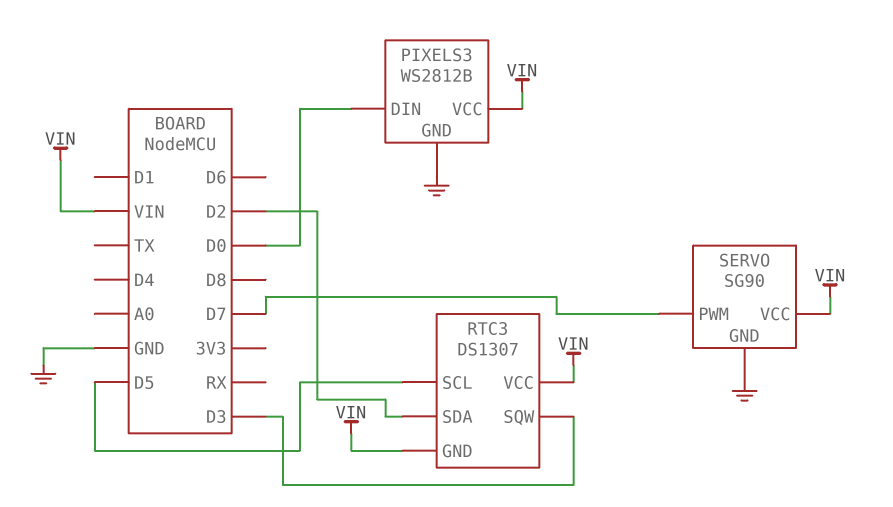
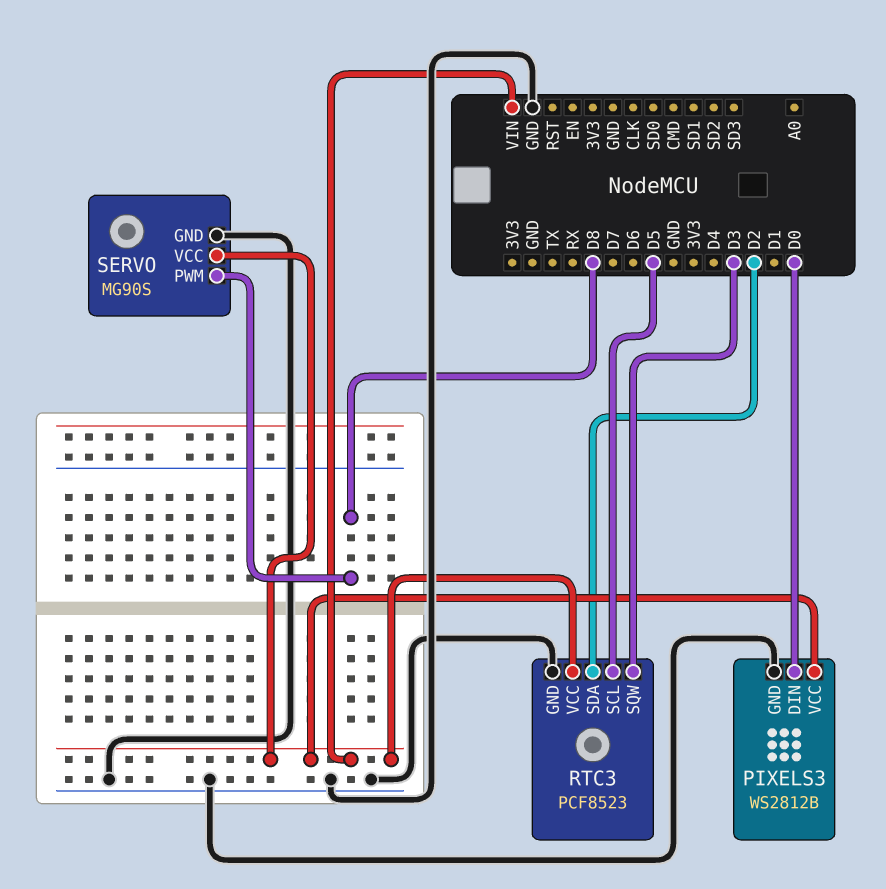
RTC3: DS1307 -> PCF8523
RTC3 pin GND: VIN -> GND
SERVO: SG90 -> MG90S
SERVO pin PWM: D7 -> D8

